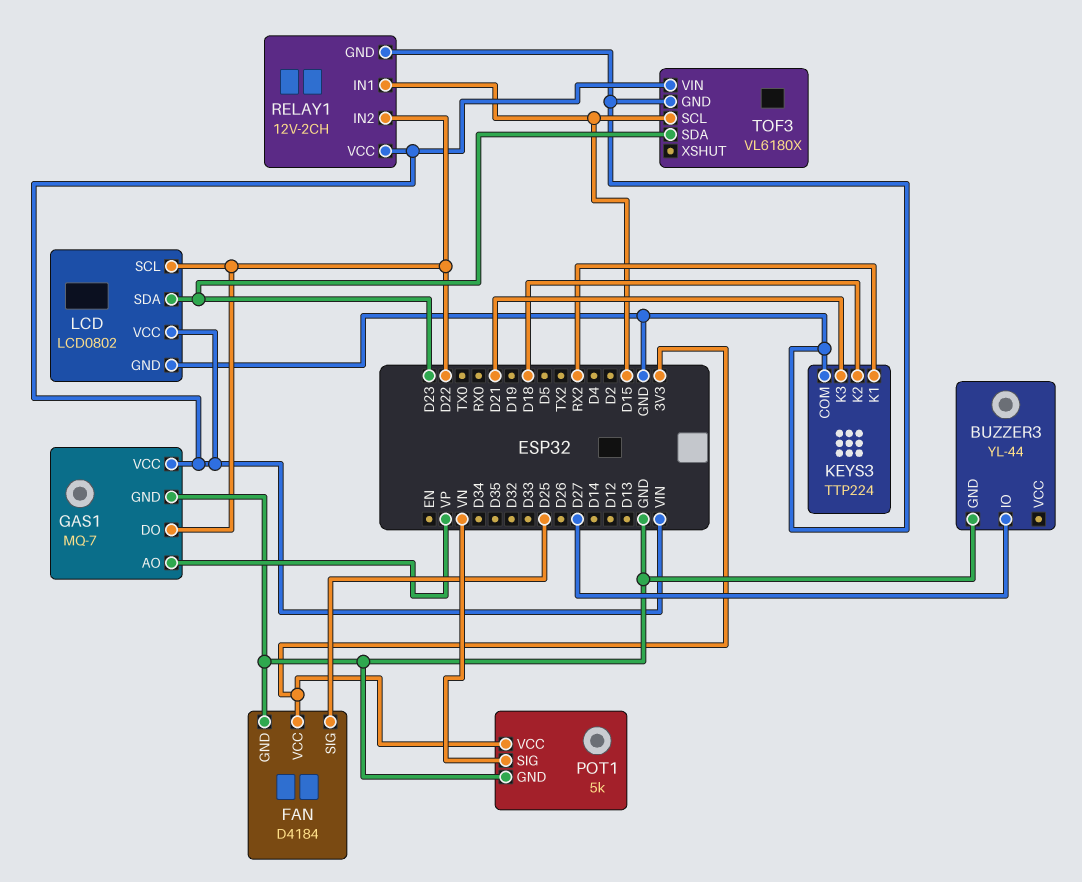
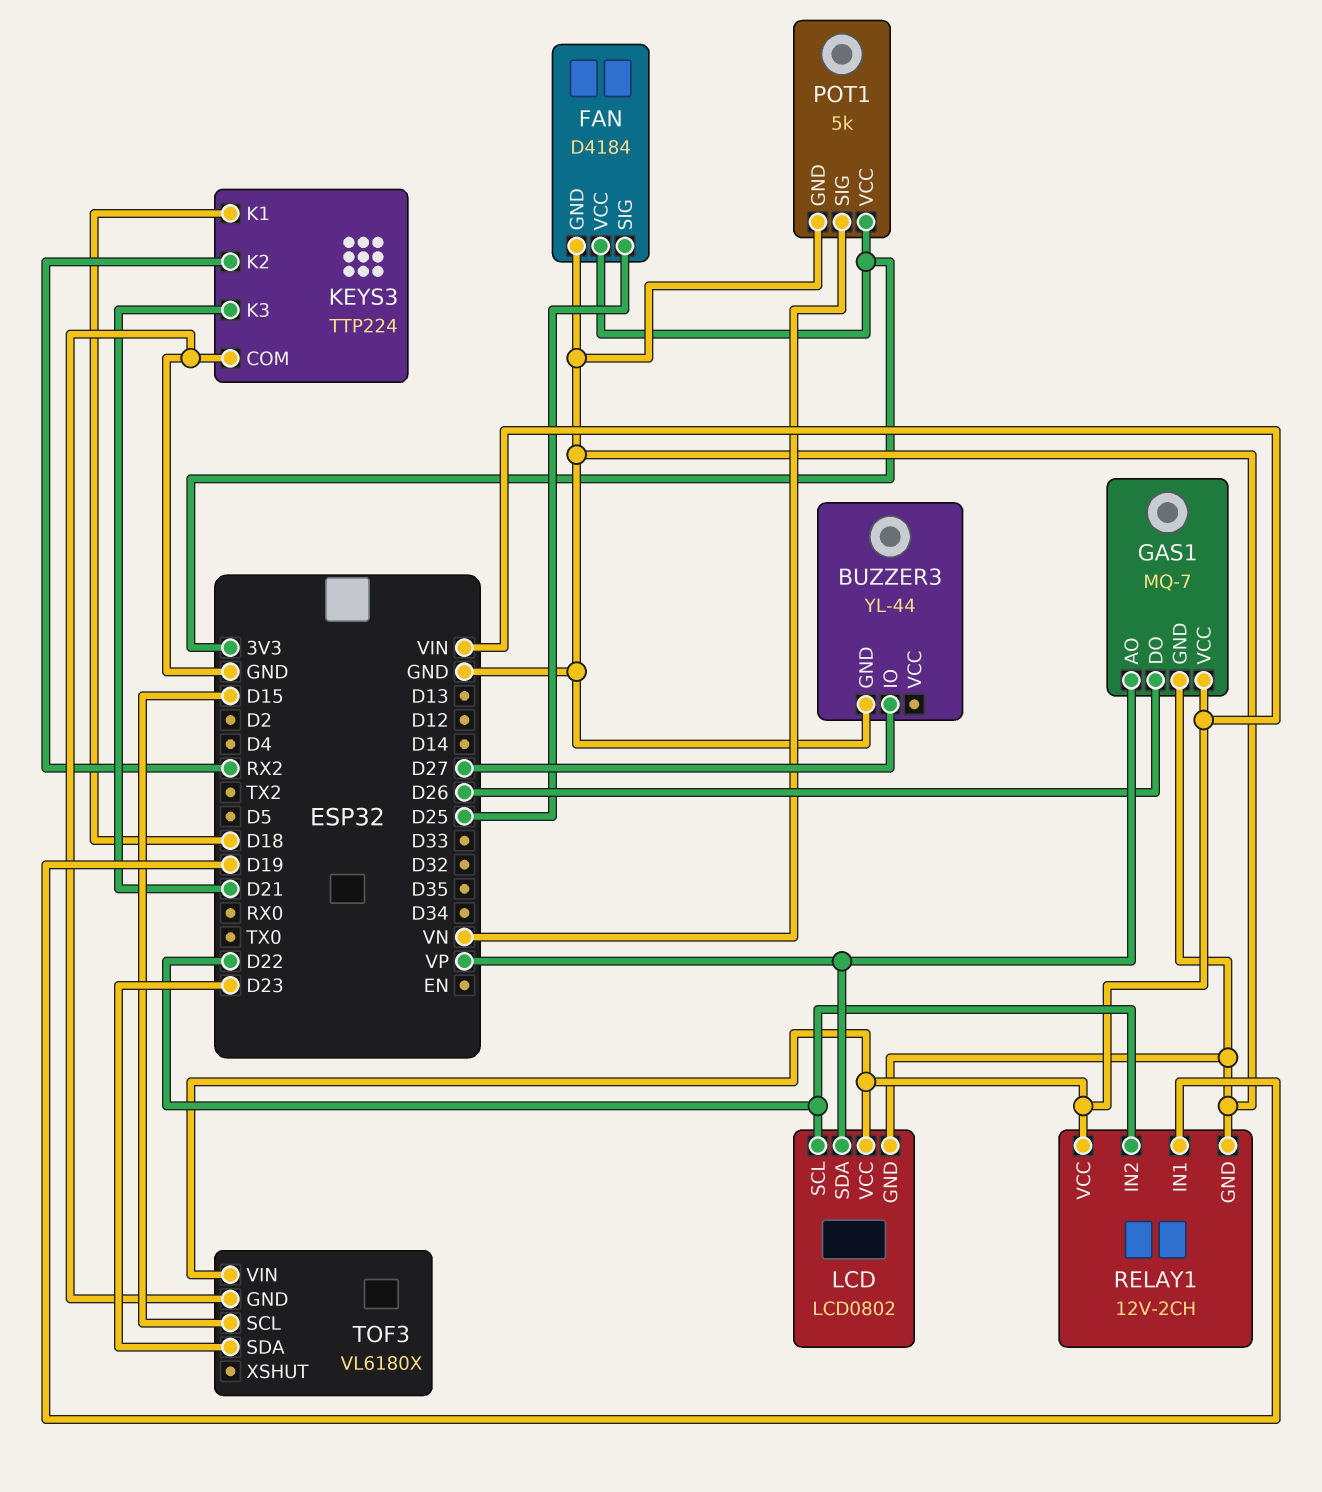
GAS1 pin DO: D22 -> D26
KEYS3 pin K1: RX2 -> D18
KEYS3 pin K2: D18 -> RX2
LCD pin SDA: D23 -> VP
RELAY1 pin IN1: D15 -> D19

